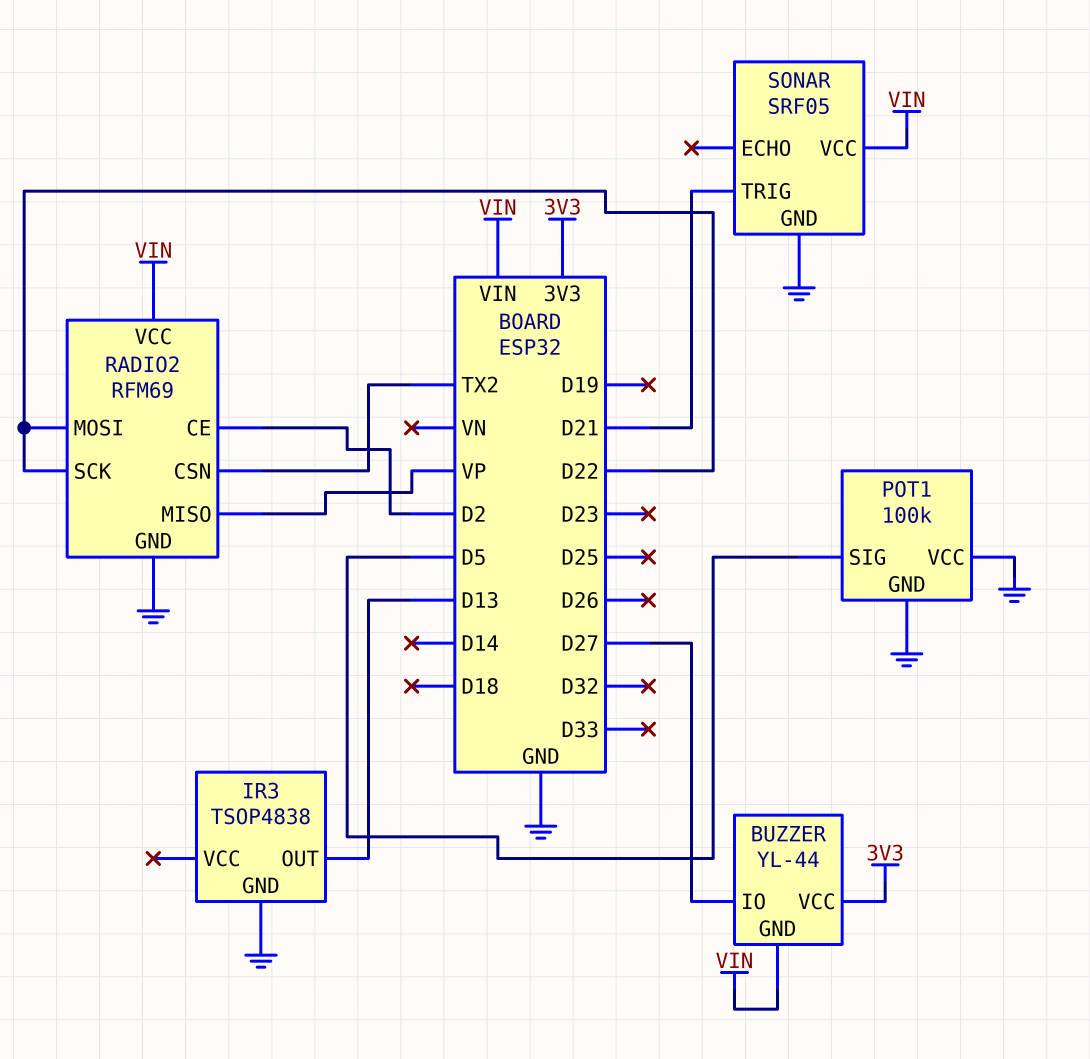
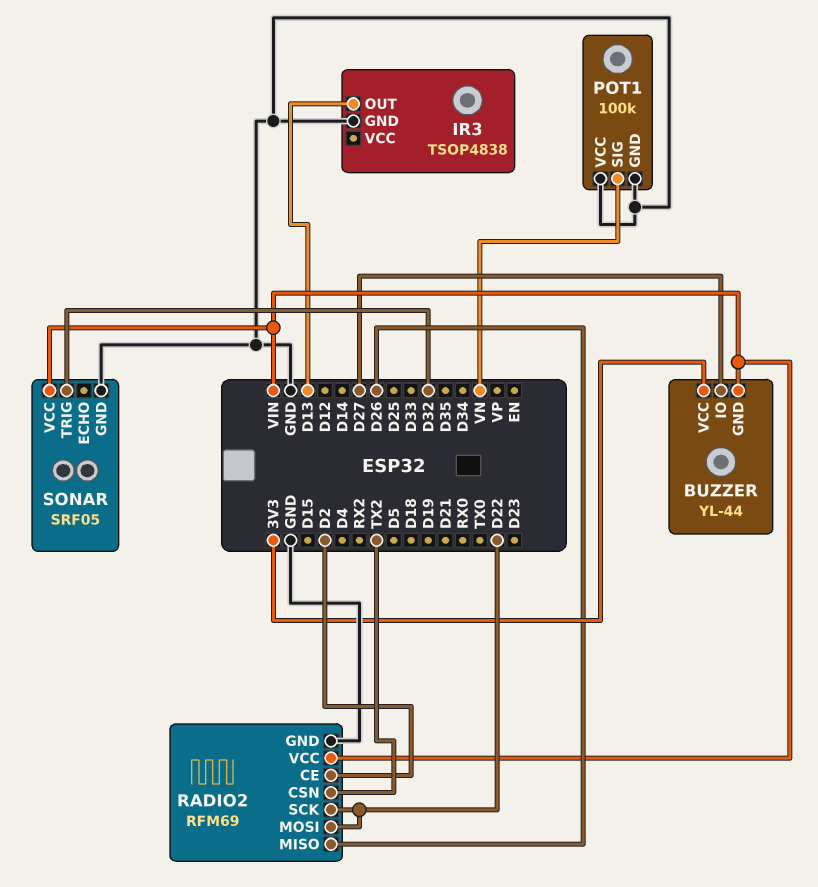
POT1 pin SIG: D5 -> VN
RADIO2 pin MISO: VP -> D26
SONAR pin TRIG: D21 -> D32

